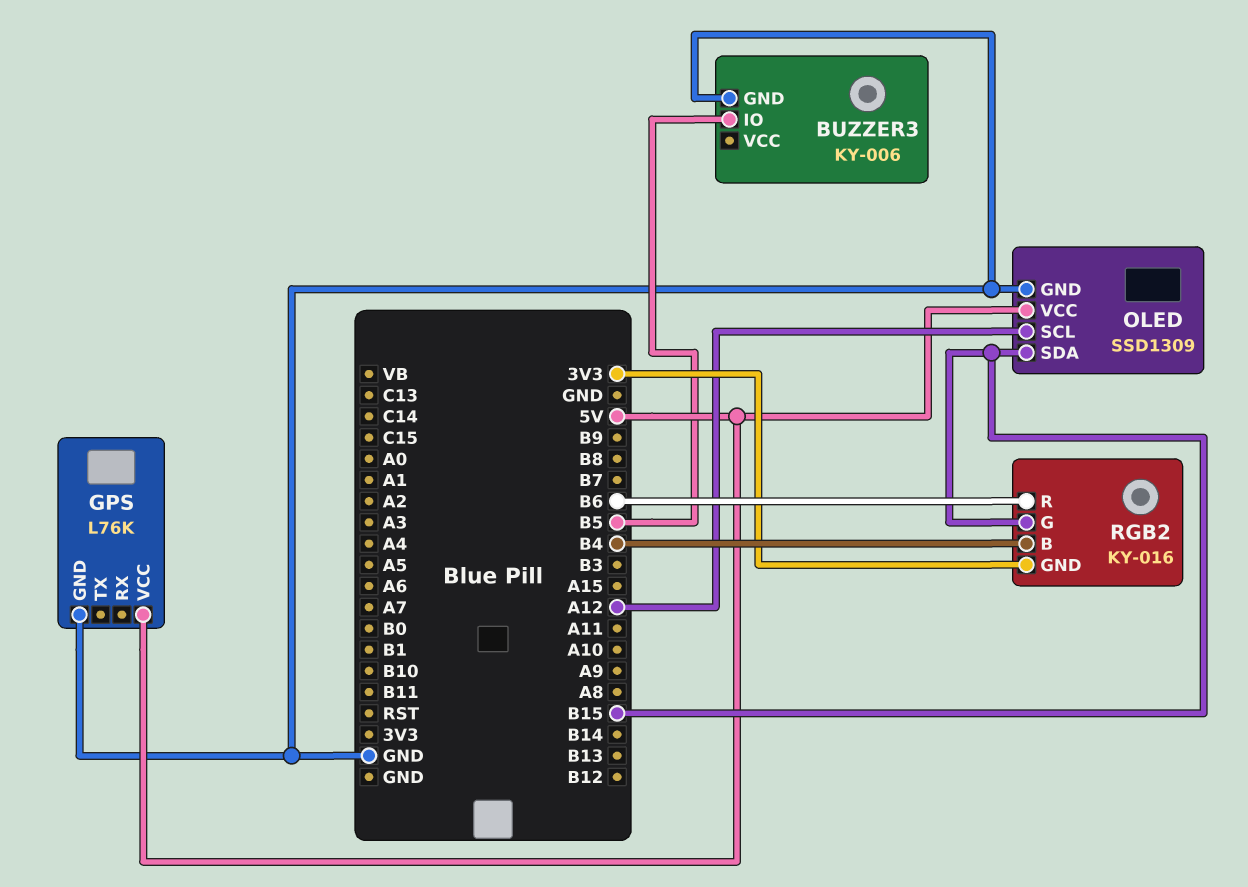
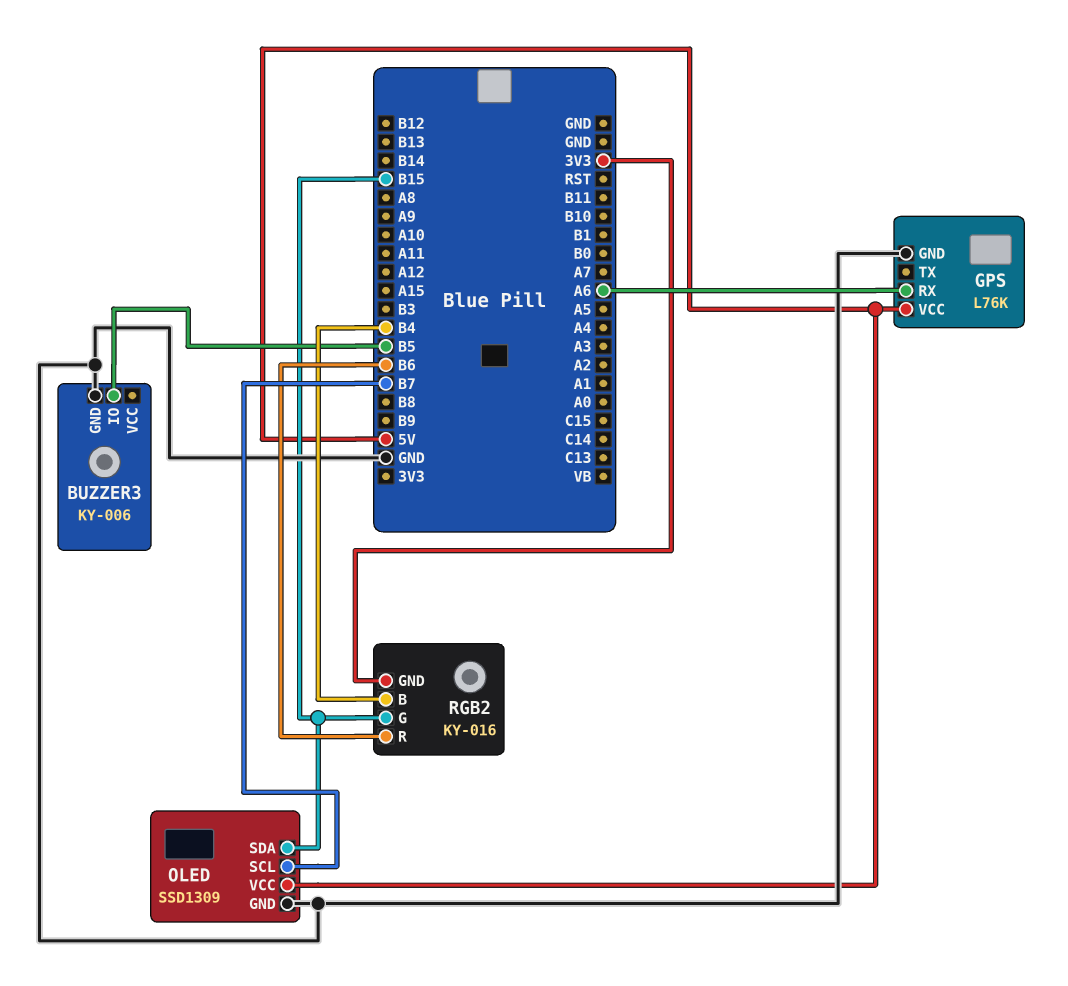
GPS pin RX: none -> A6
OLED pin SCL: A12 -> B7

